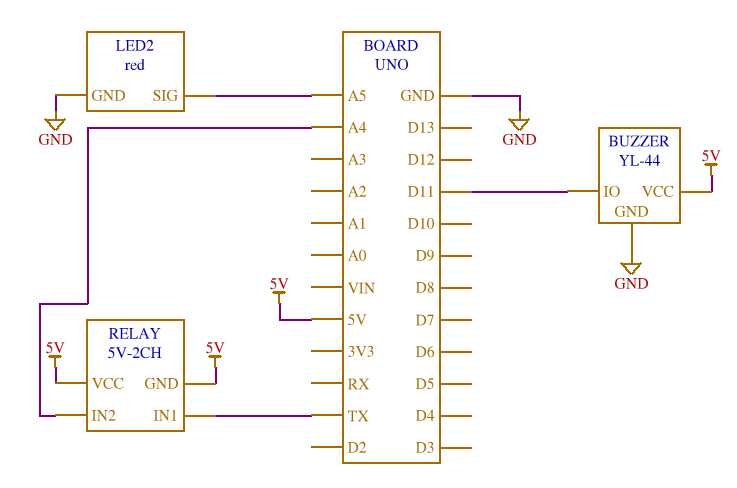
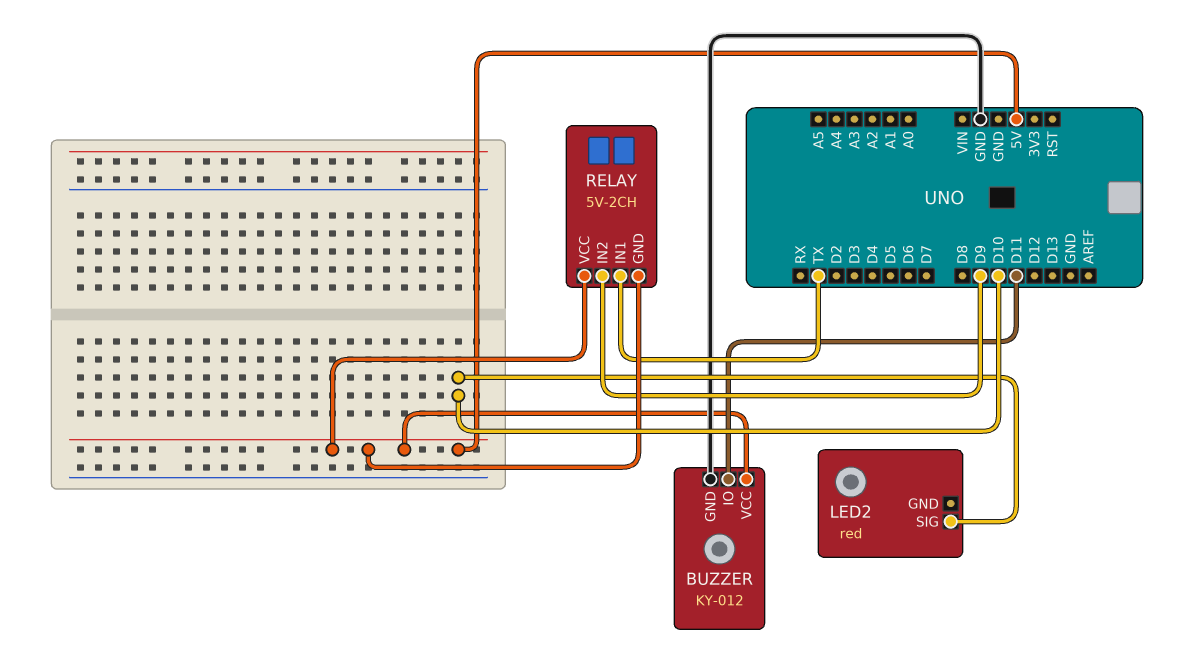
BUZZER: YL-44 -> KY-012
LED2 pin GND: GND -> none
LED2 pin SIG: A5 -> D10
RELAY pin IN2: A4 -> D9

